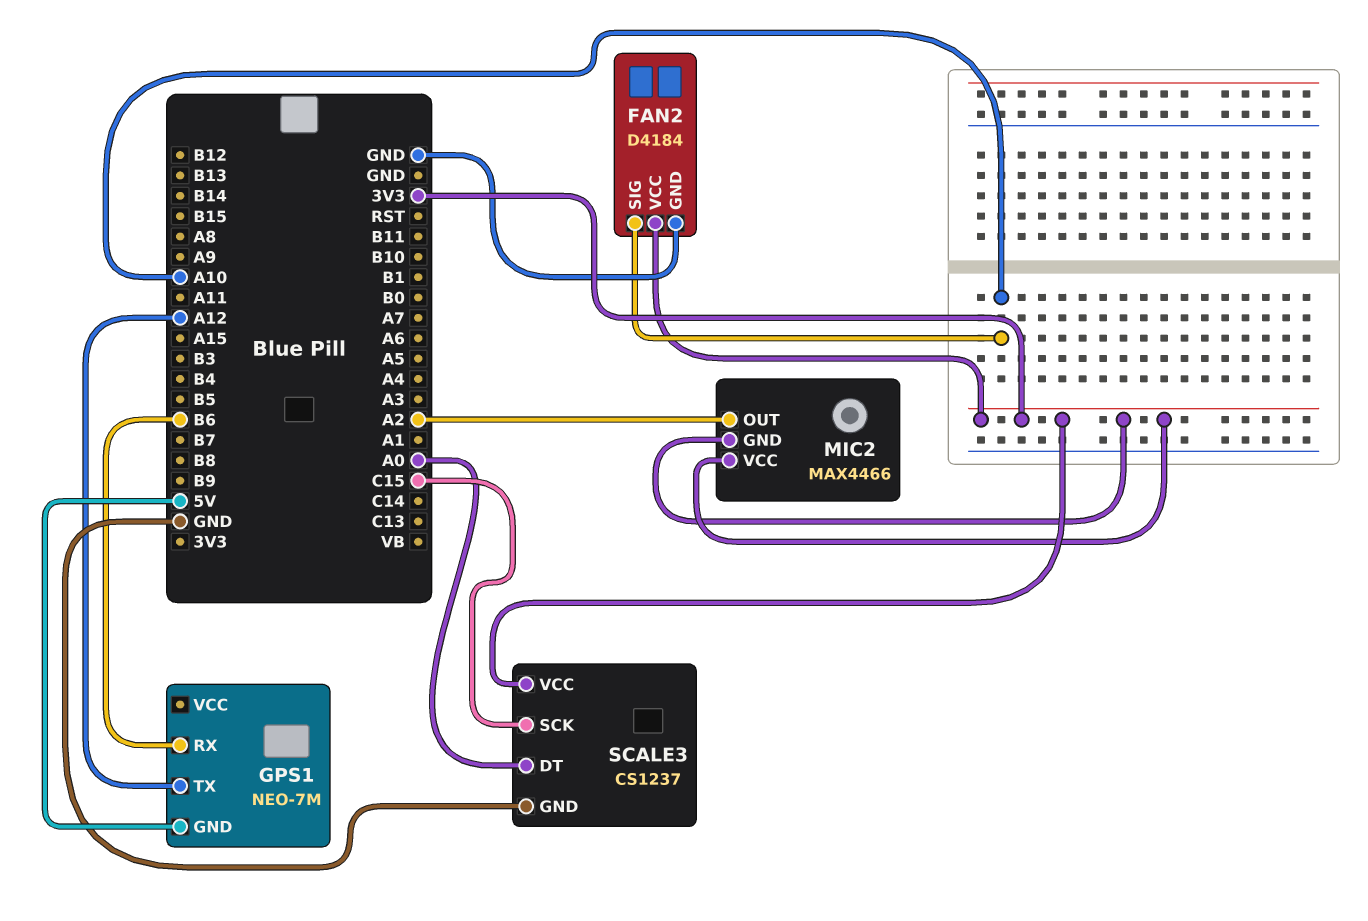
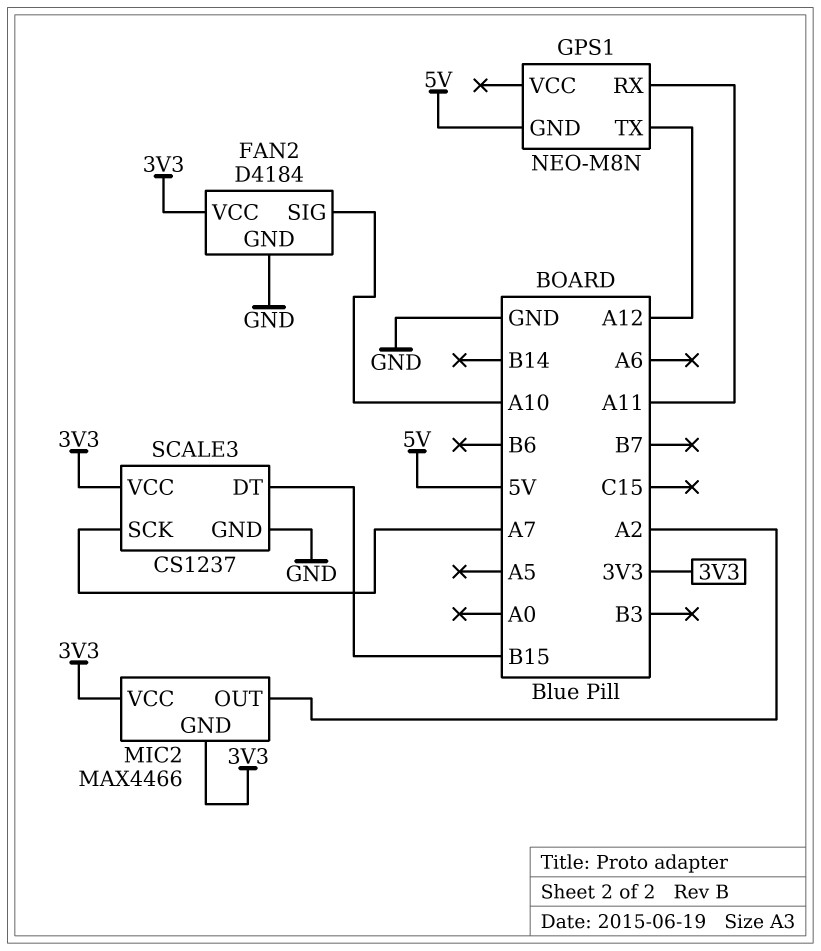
GPS1: NEO-7M -> NEO-M8N
GPS1 pin RX: B6 -> A11
SCALE3 pin DT: A0 -> B15
SCALE3 pin SCK: C15 -> A7

